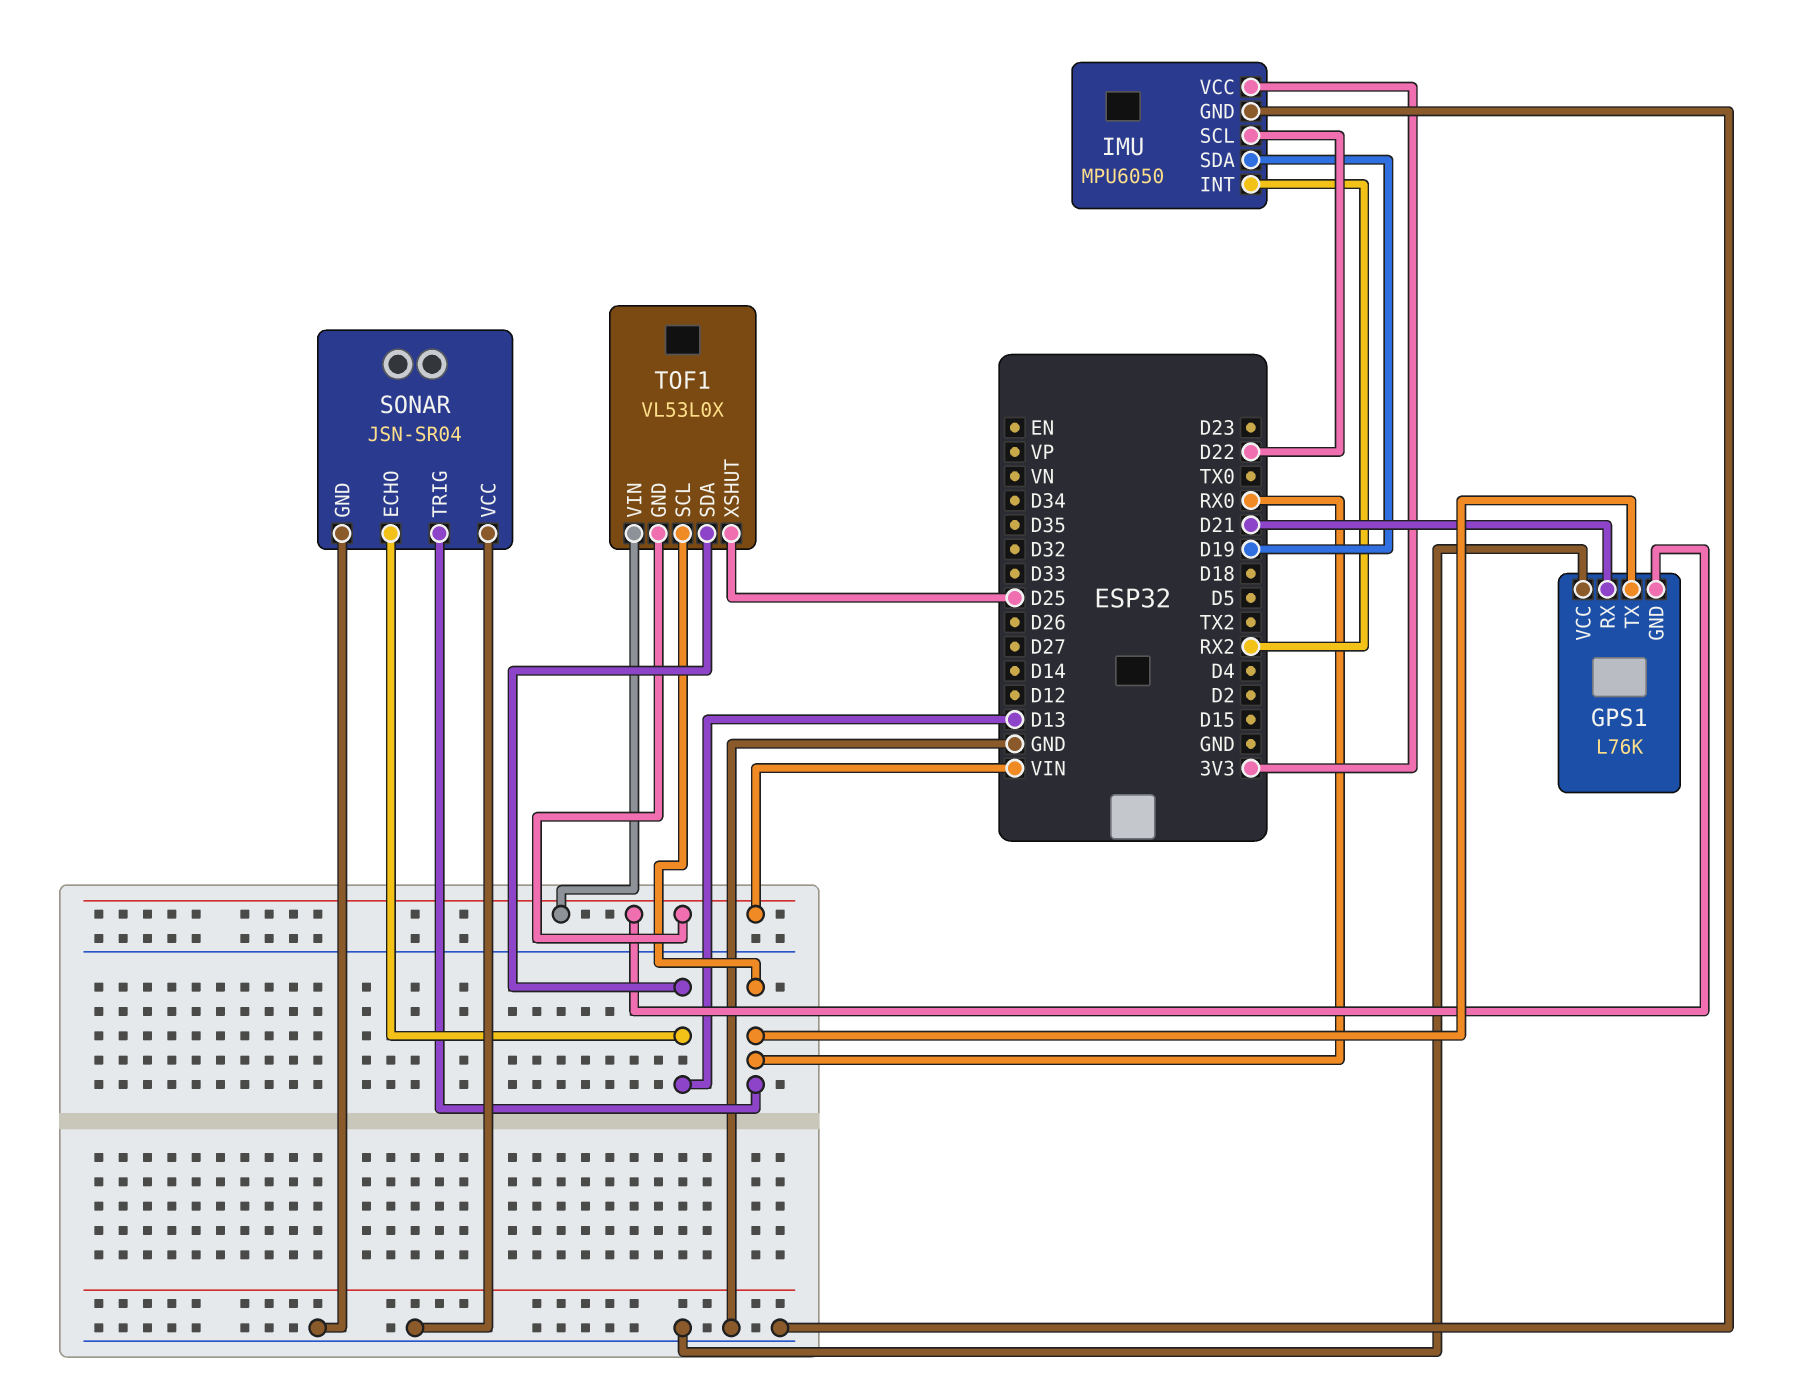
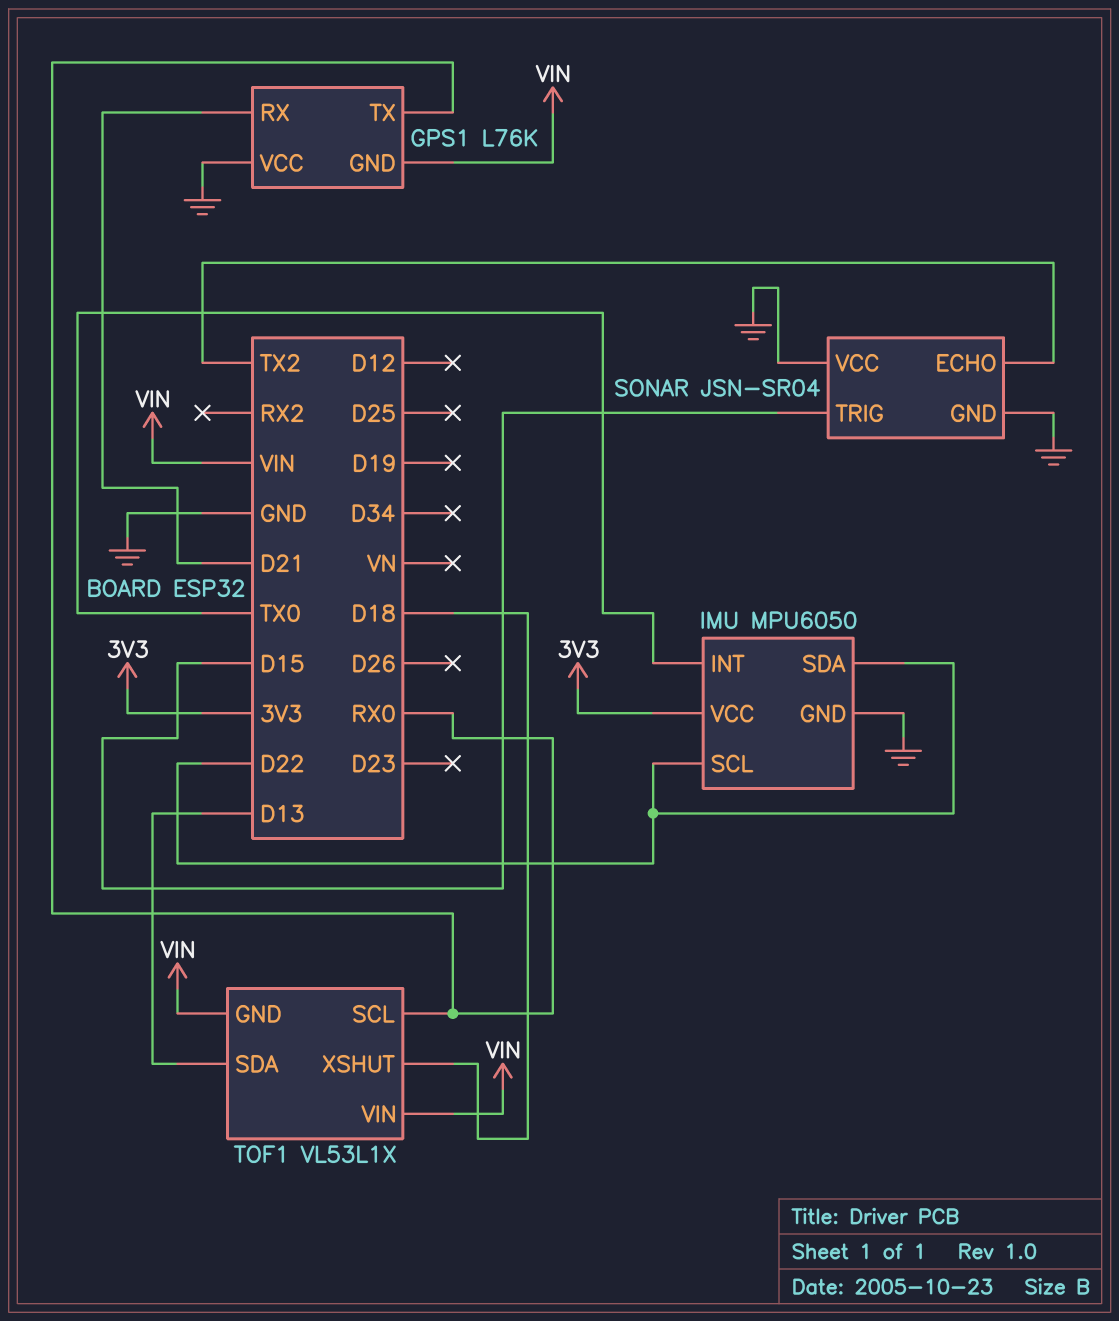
IMU pin INT: RX2 -> TX0
IMU pin SDA: D19 -> D22
SONAR pin ECHO: D13 -> TX2
SONAR pin TRIG: RX0 -> D15
TOF1: VL53L0X -> VL53L1X
TOF1 pin XSHUT: D25 -> D18

